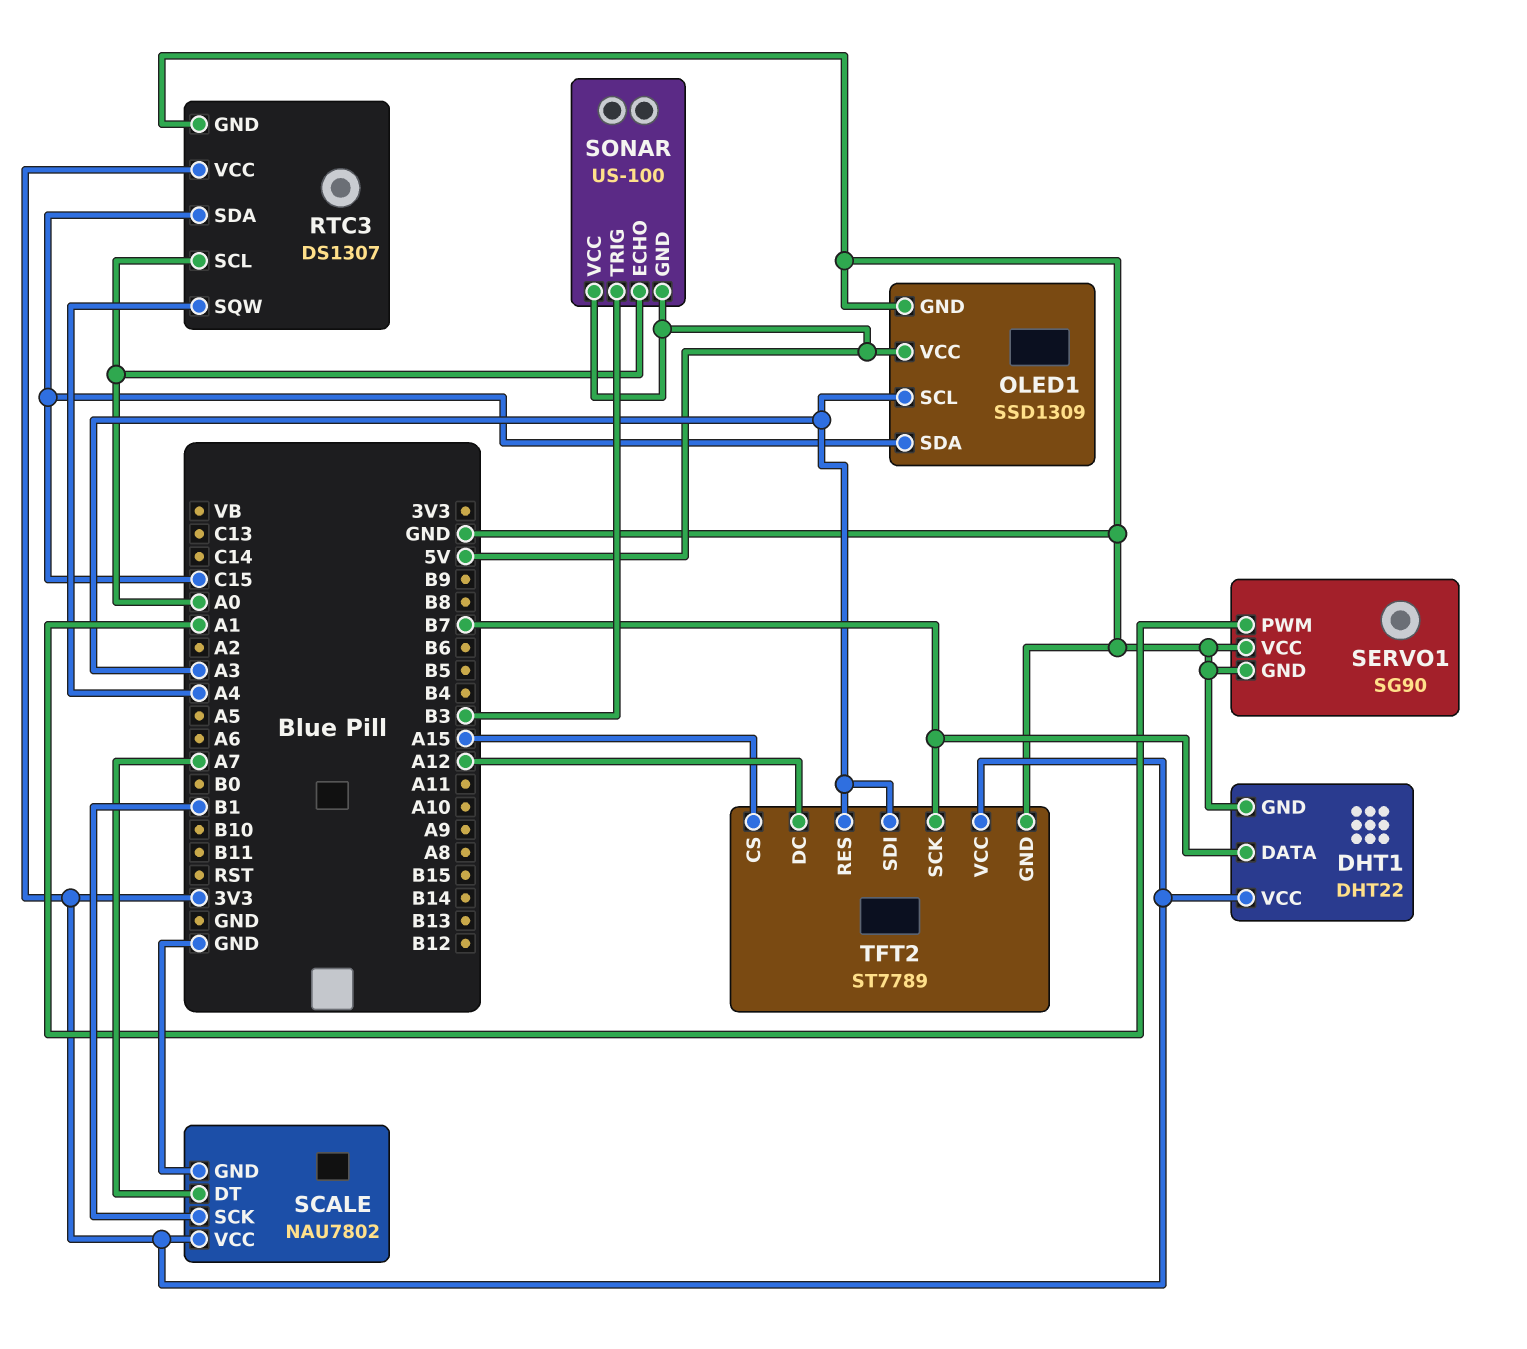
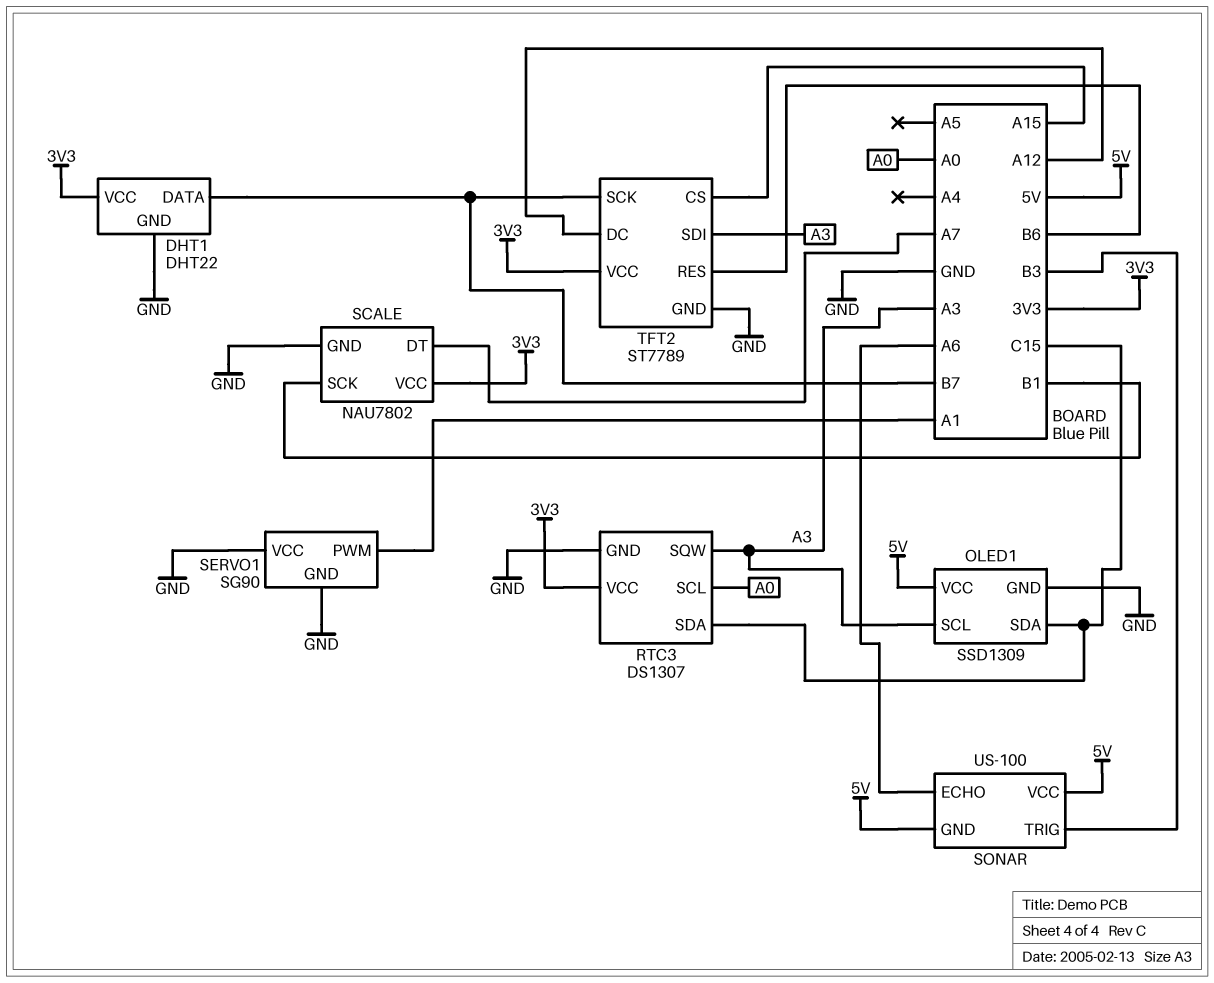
RTC3 pin SQW: A4 -> A3
SONAR pin ECHO: A0 -> A6
TFT2 pin RES: A3 -> B6

